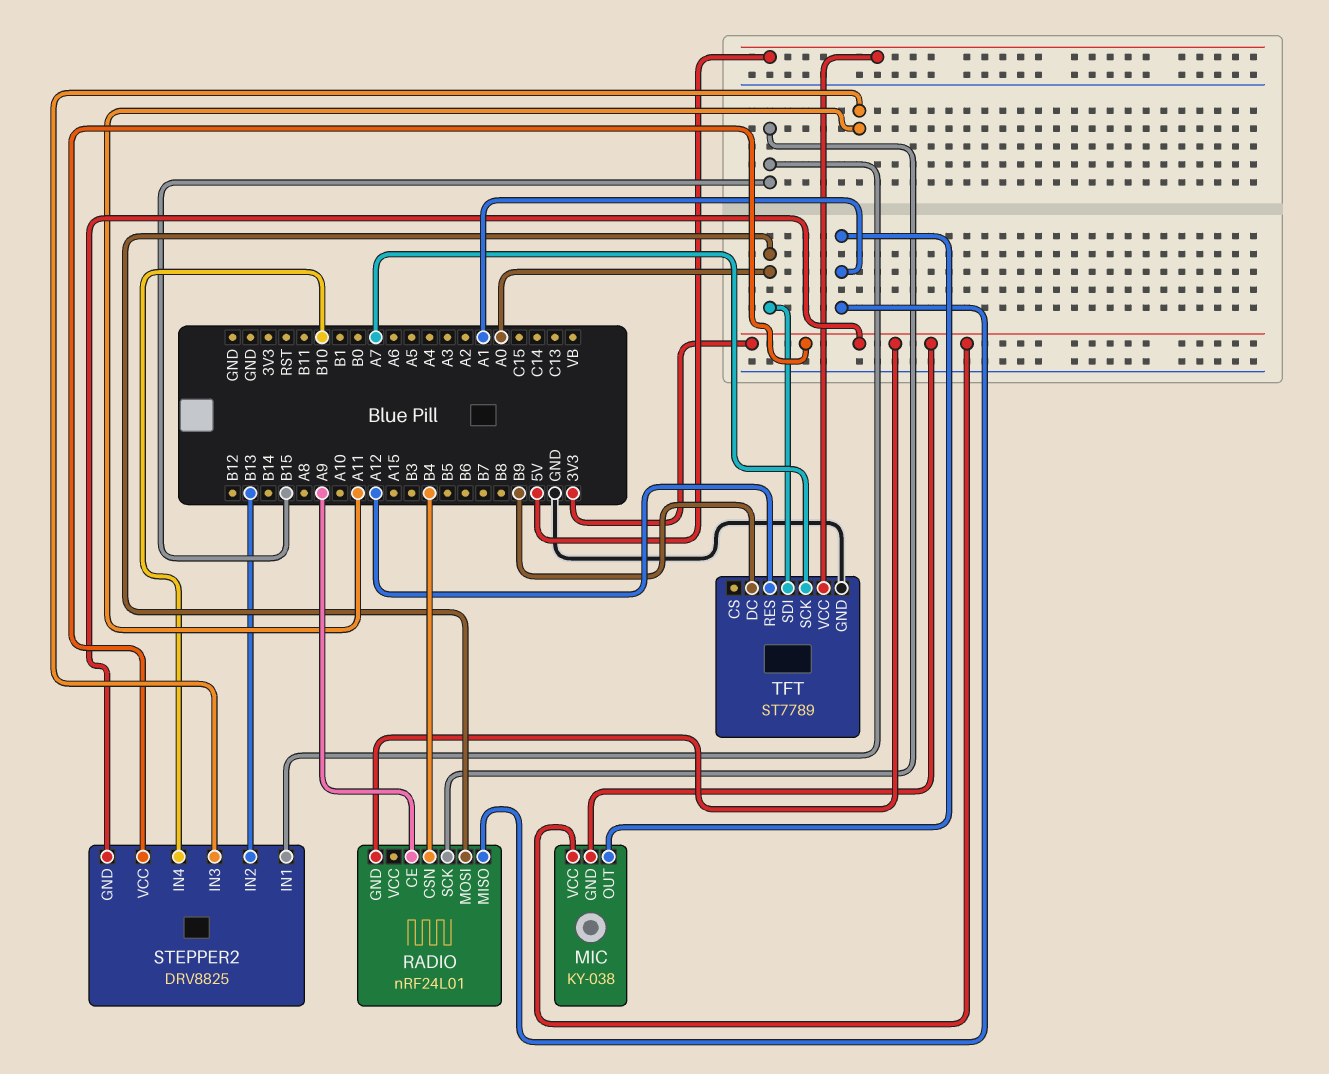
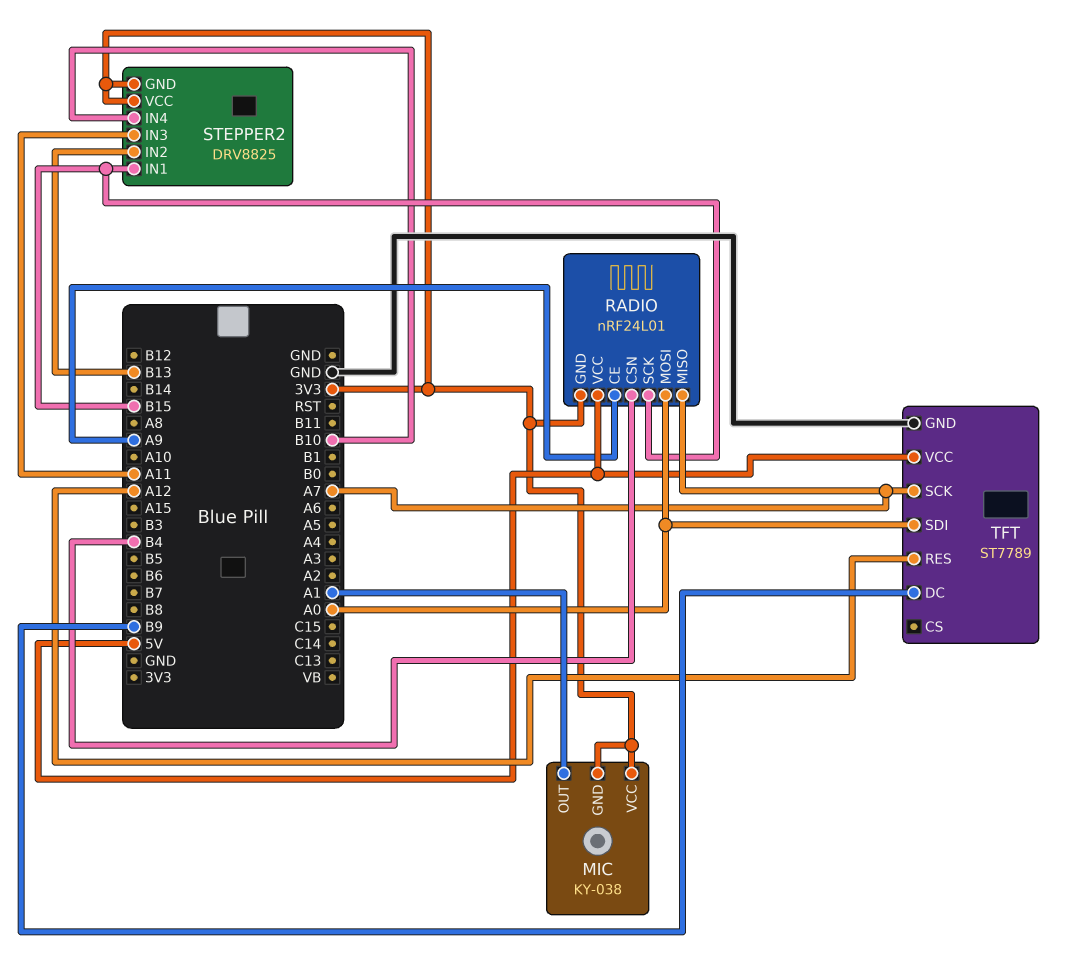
RADIO pin MISO: A1 -> A7
RADIO pin VCC: none -> 5V

